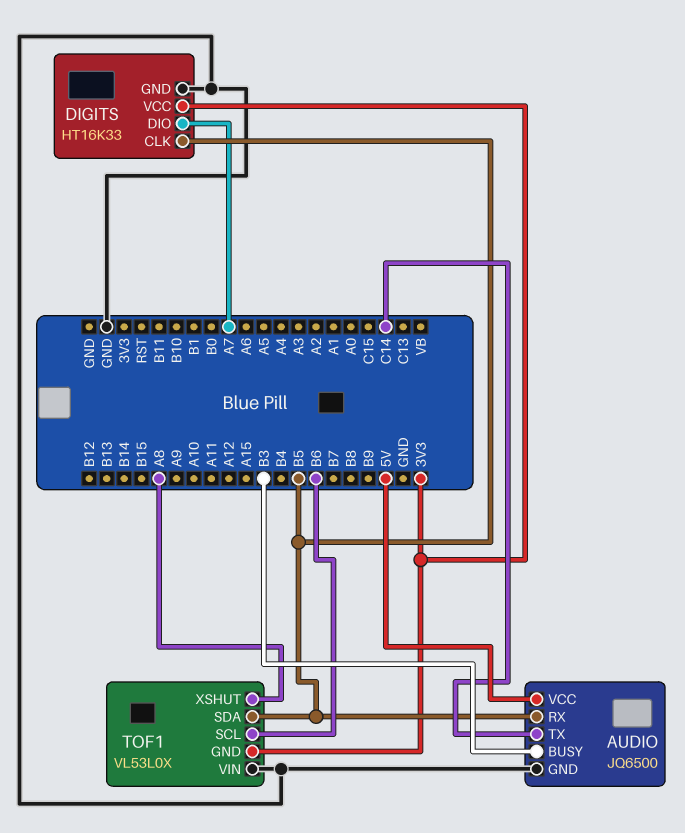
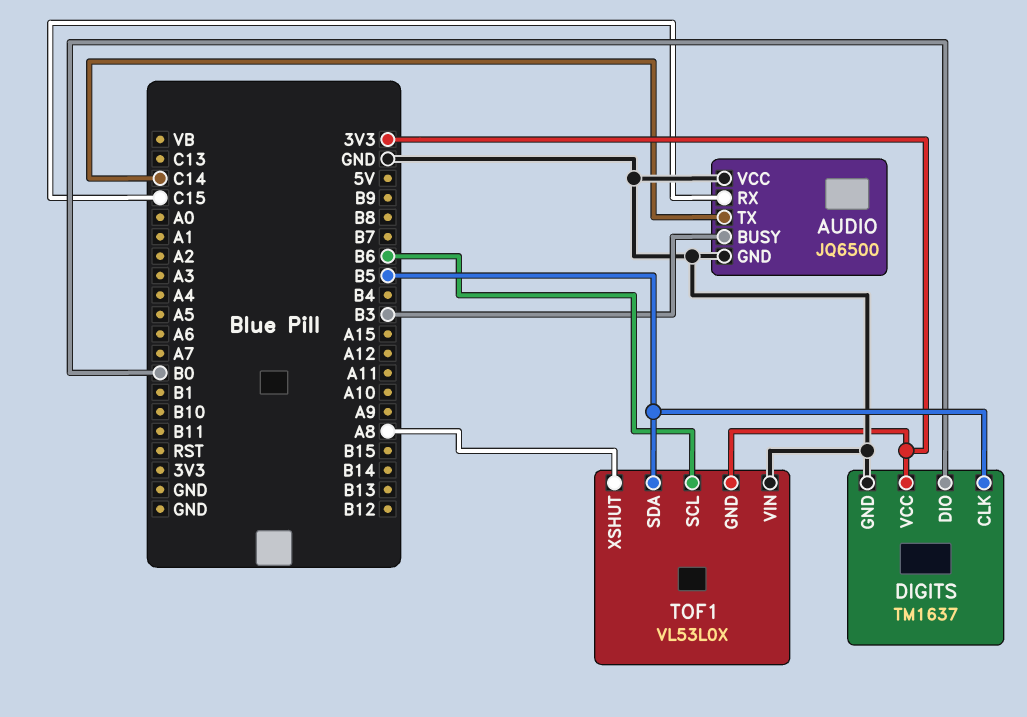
AUDIO pin RX: B5 -> C15
AUDIO pin VCC: 5V -> GND
DIGITS: HT16K33 -> TM1637
DIGITS pin DIO: A7 -> B0

